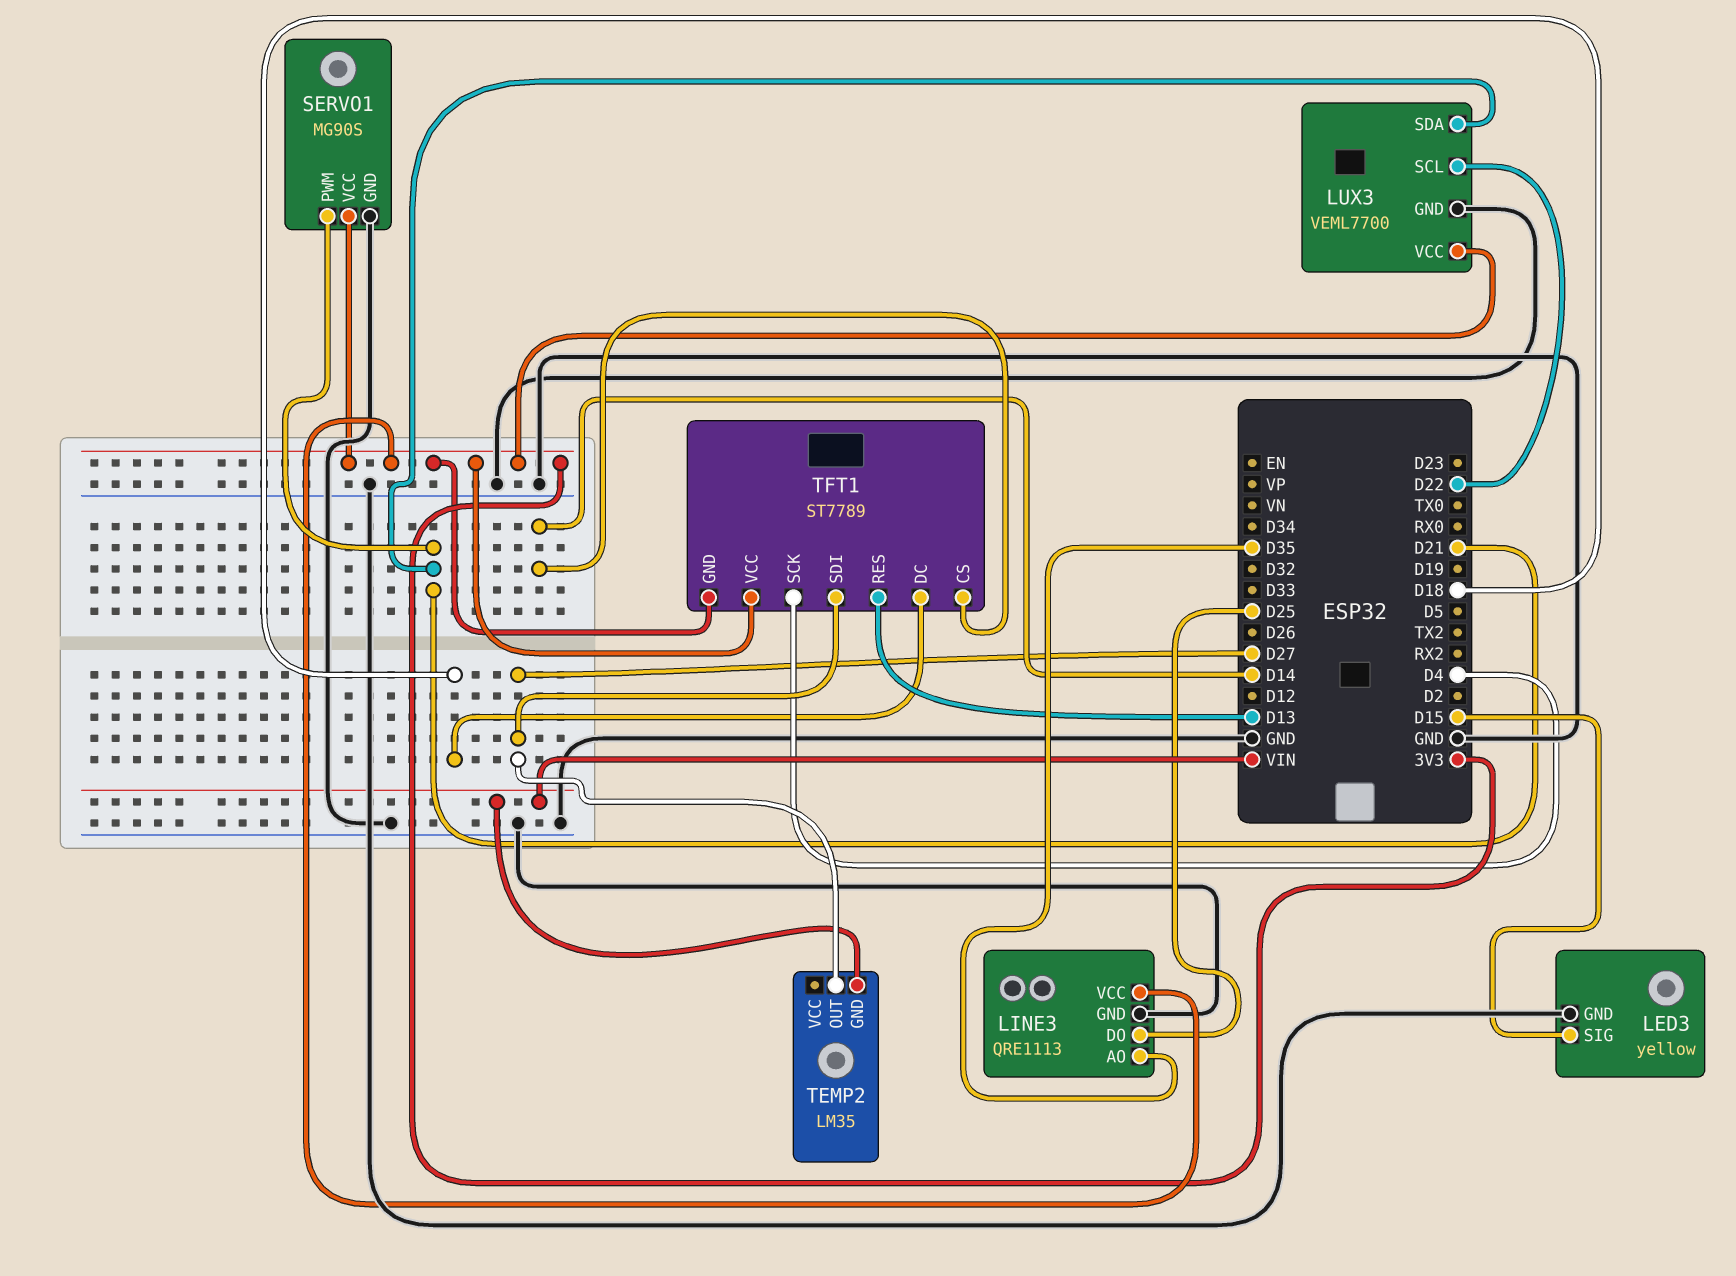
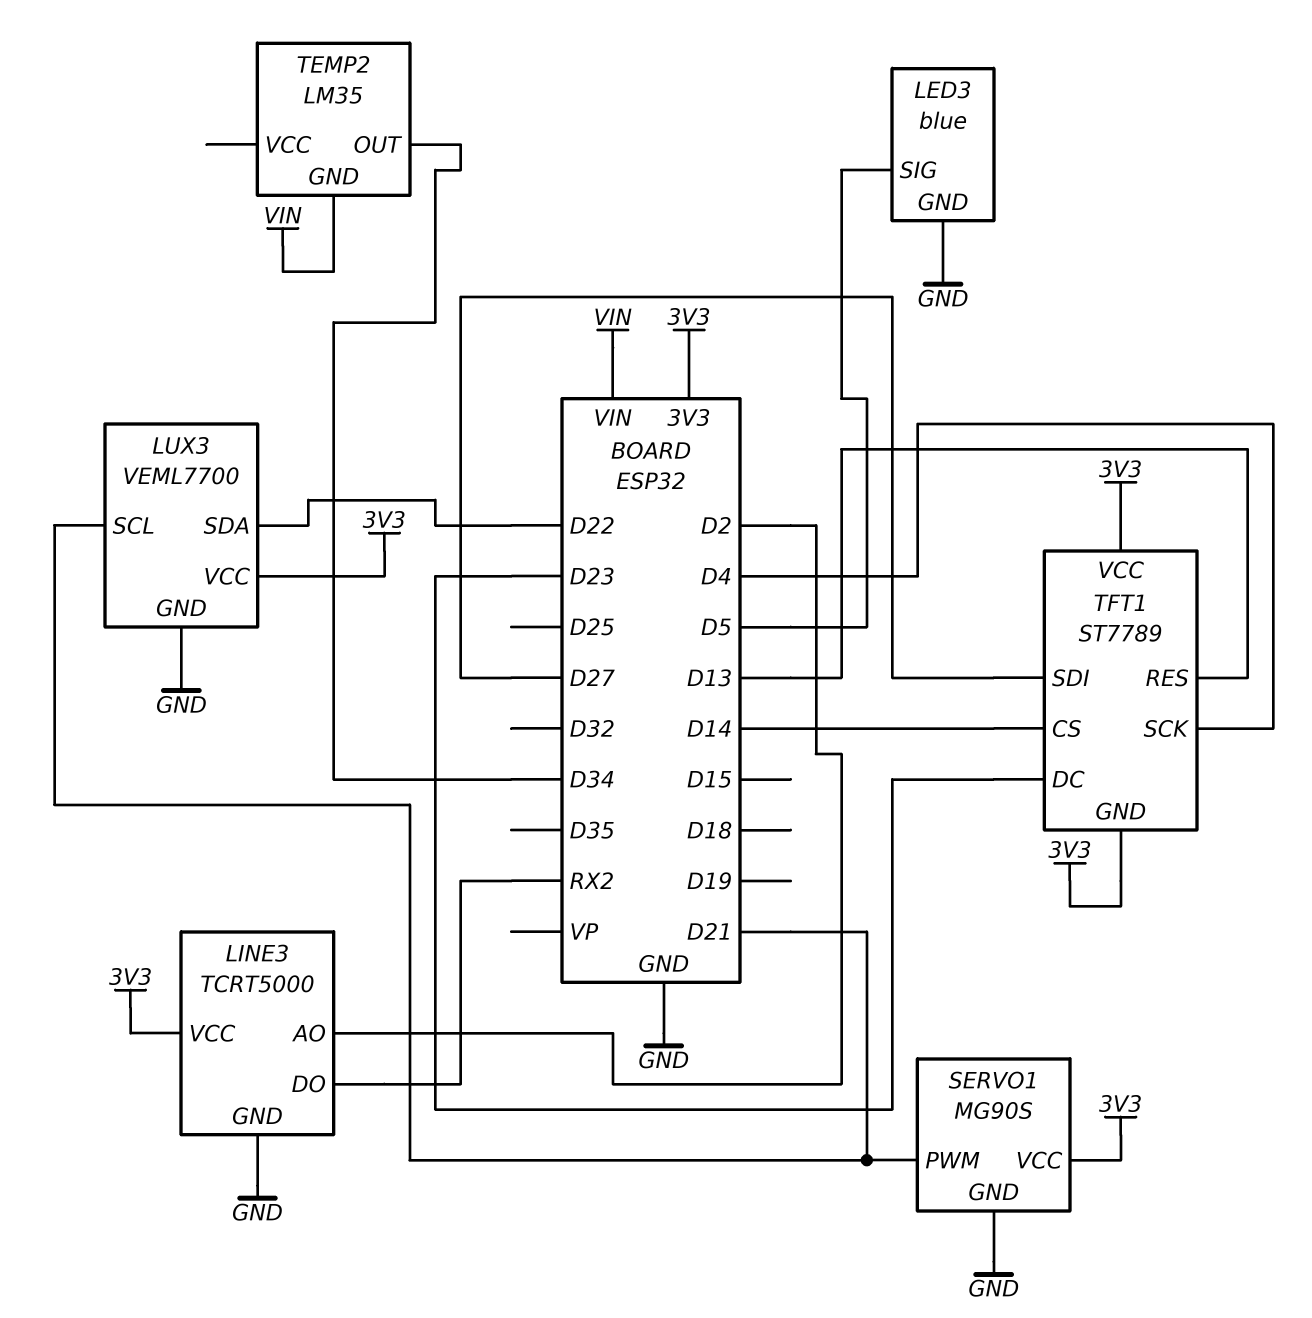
LED3: yellow -> blue
LED3 pin SIG: D15 -> D5
LINE3: QRE1113 -> TCRT5000
LINE3 pin AO: D35 -> D2
LINE3 pin DO: D25 -> RX2
LUX3 pin SCL: D22 -> D21
LUX3 pin SDA: D21 -> D22
TEMP2 pin OUT: D27 -> D34
TFT1 pin DC: D18 -> D23

